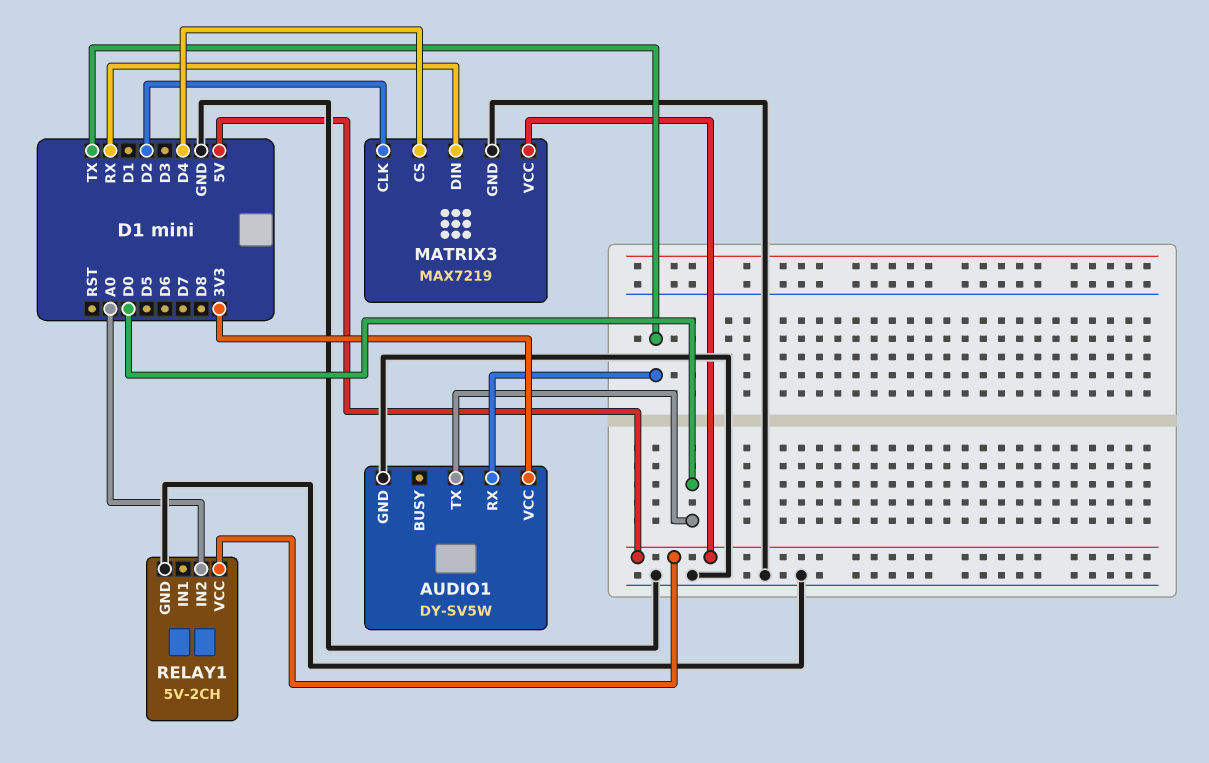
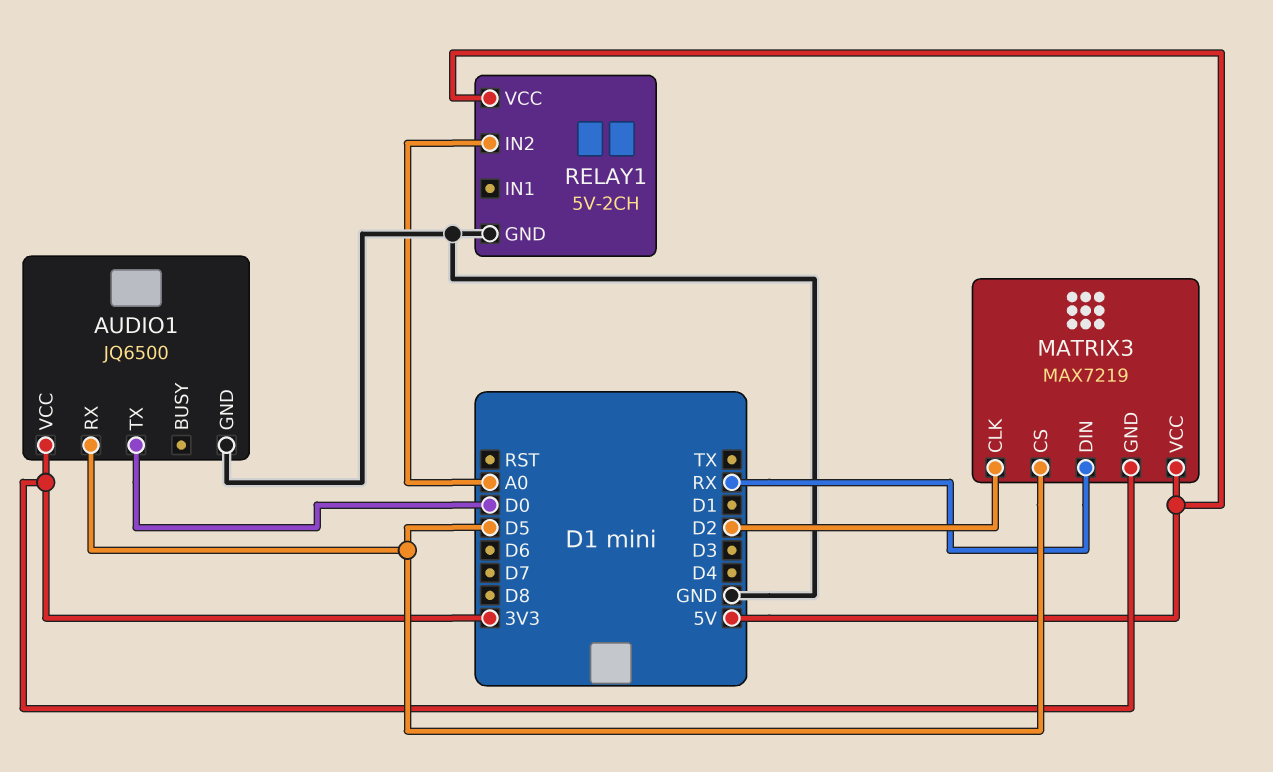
AUDIO1: DY-SV5W -> JQ6500
AUDIO1 pin RX: TX -> D5
MATRIX3 pin CS: D4 -> D5
MATRIX3 pin GND: GND -> 3V3

